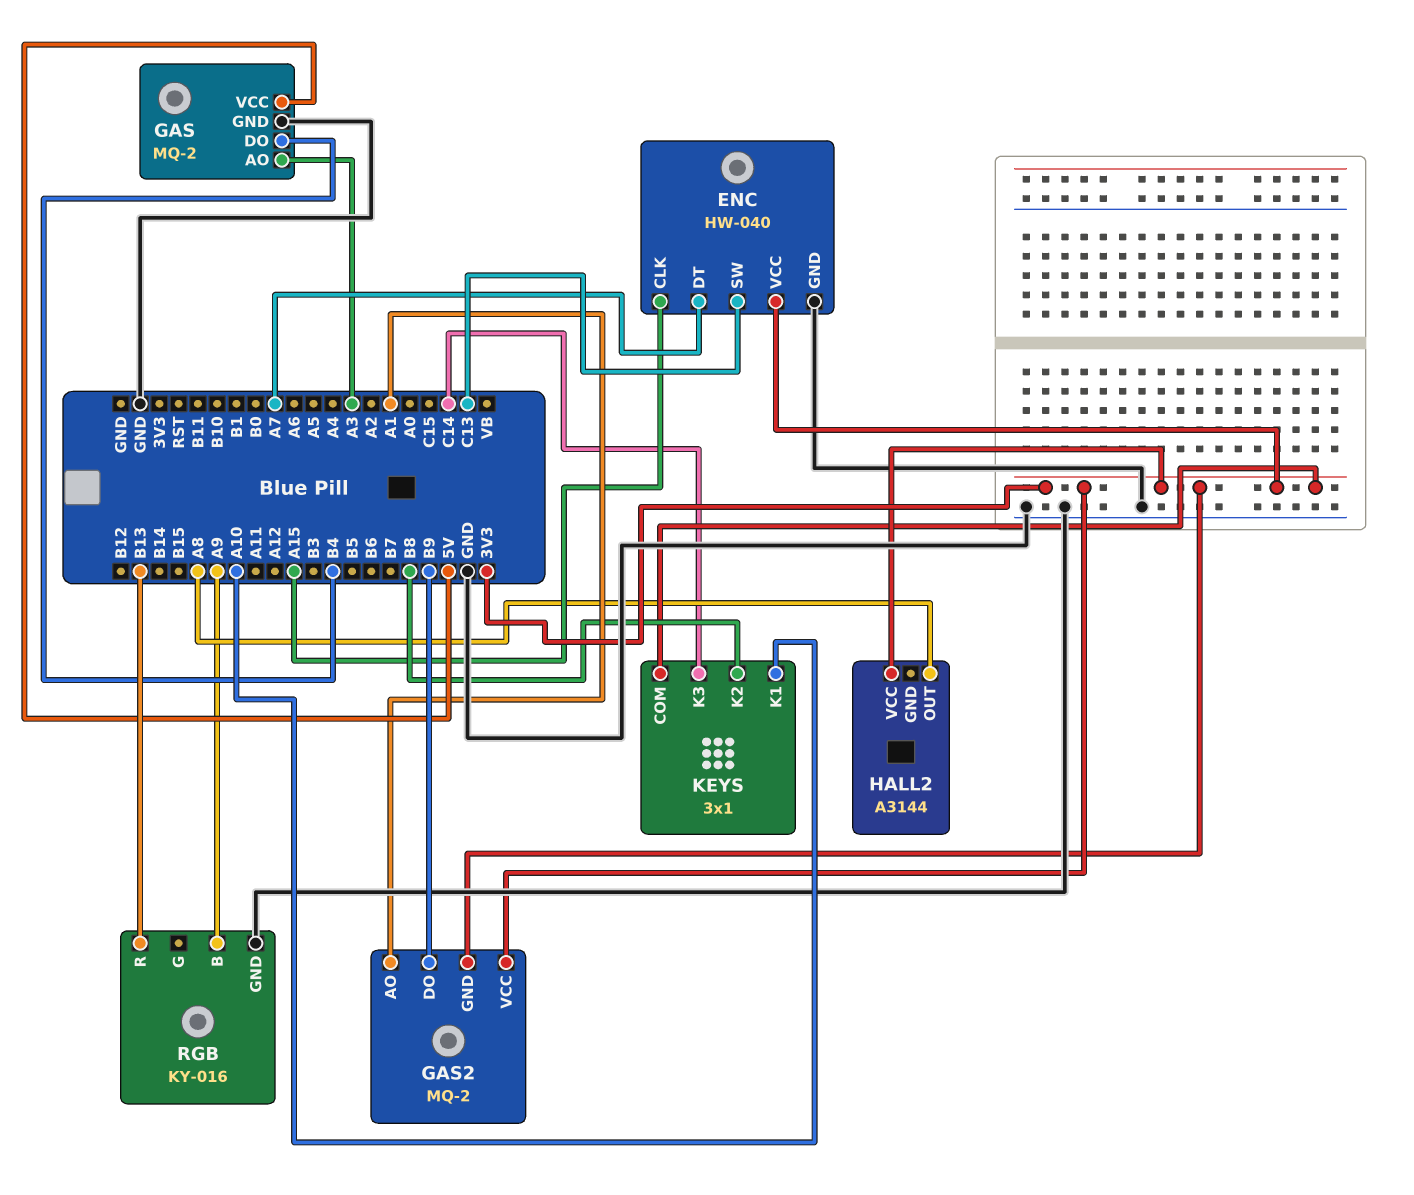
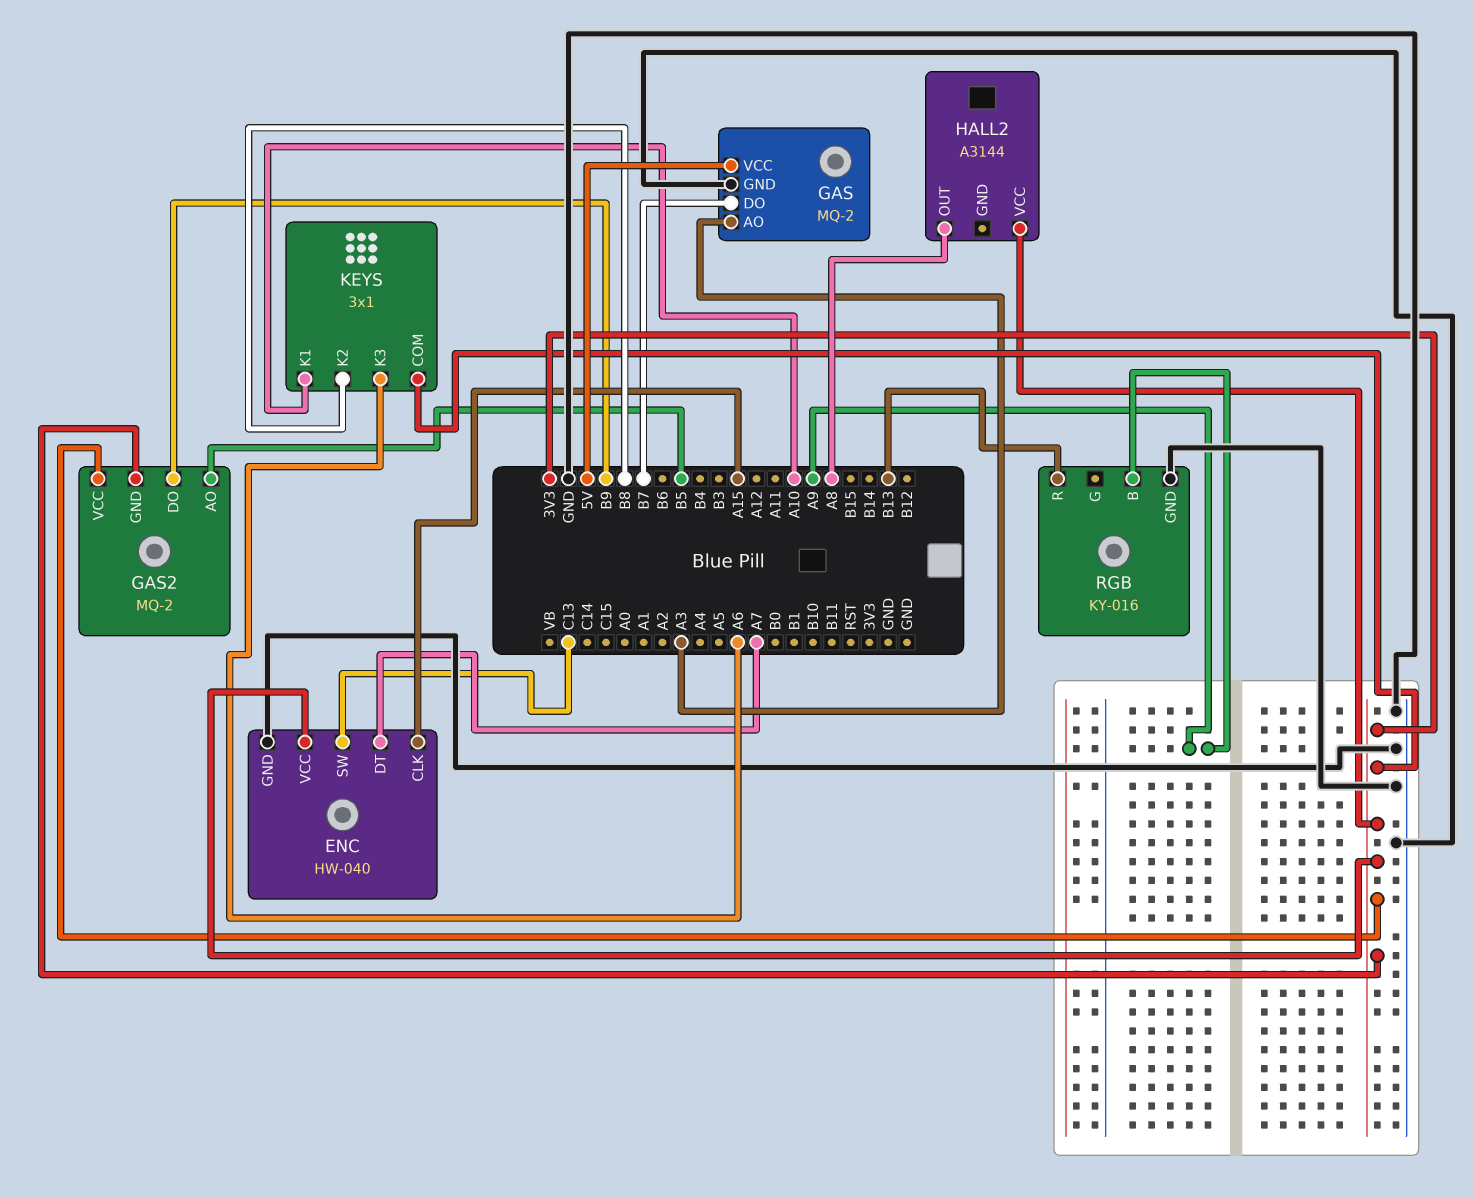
GAS pin DO: B4 -> B7
GAS2 pin AO: A1 -> B5
KEYS pin K3: C14 -> A6

